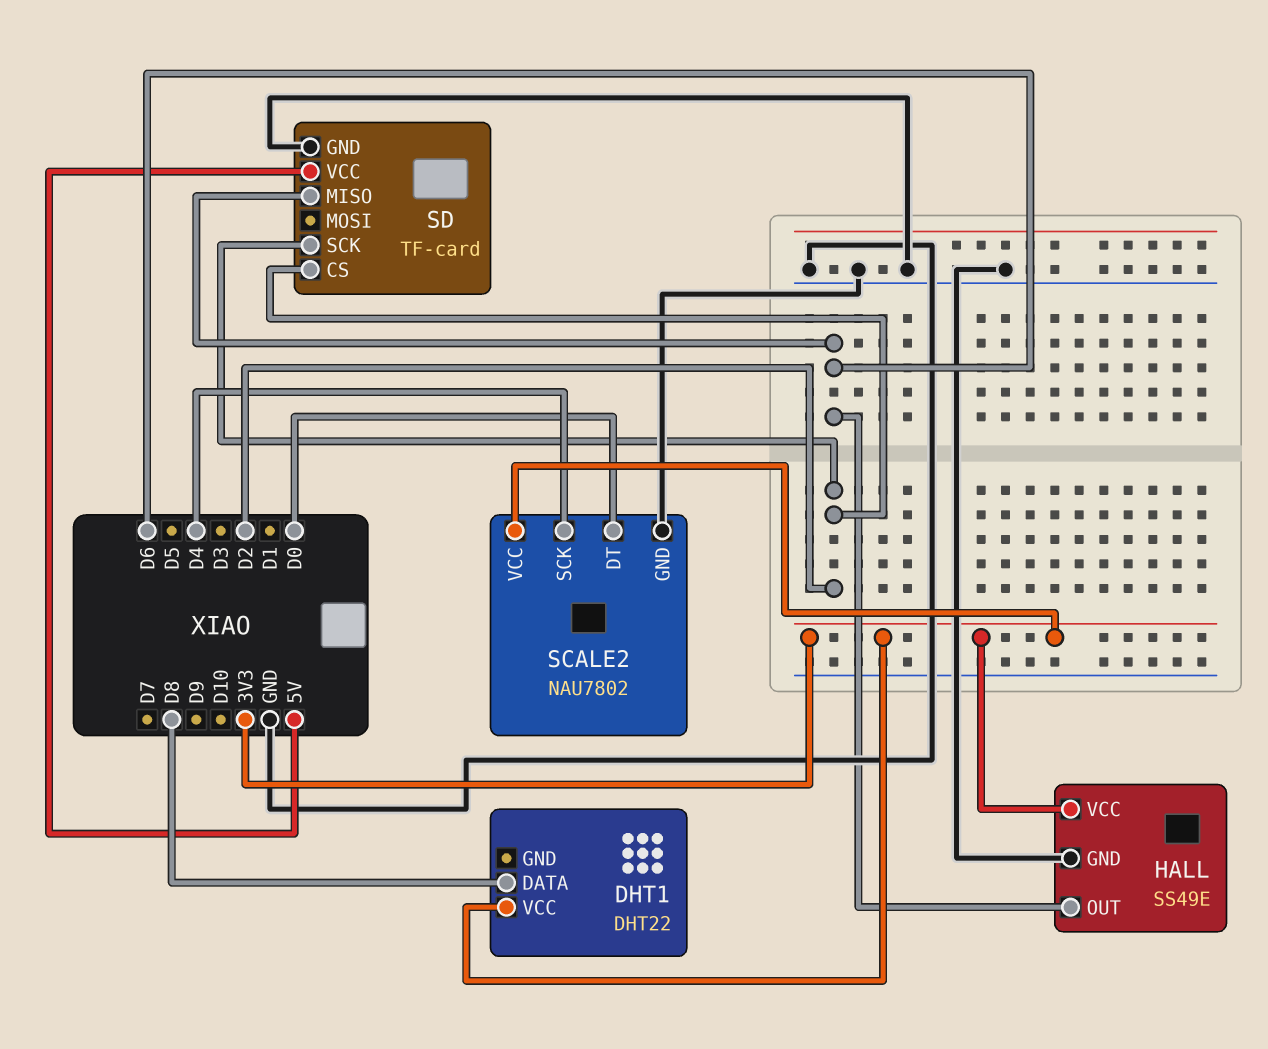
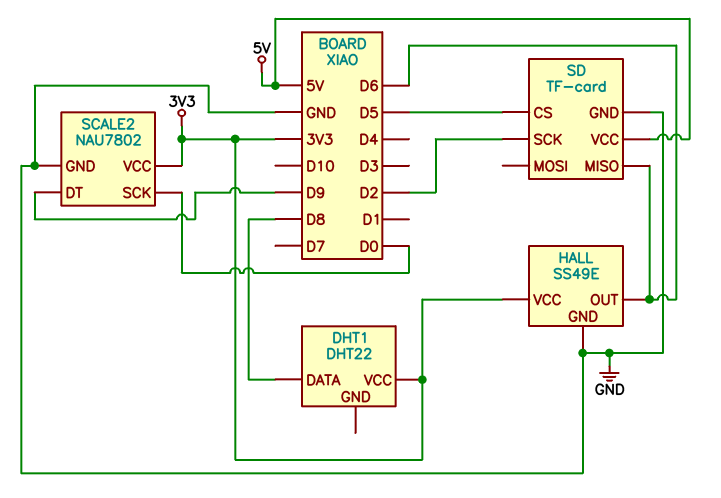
SCALE2 pin DT: D0 -> D9
SCALE2 pin SCK: D4 -> D0
SD pin CS: D2 -> D5

